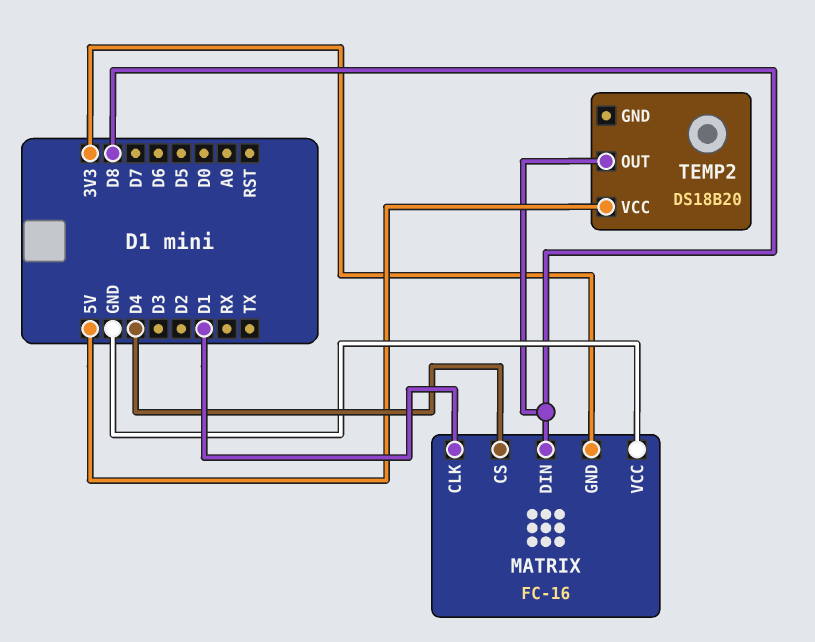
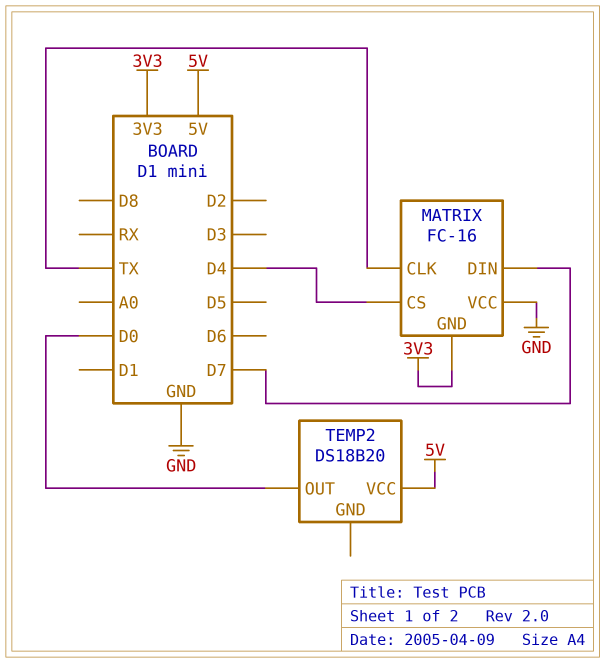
MATRIX pin CLK: D1 -> TX
MATRIX pin DIN: D8 -> D7
TEMP2 pin OUT: D8 -> D0

